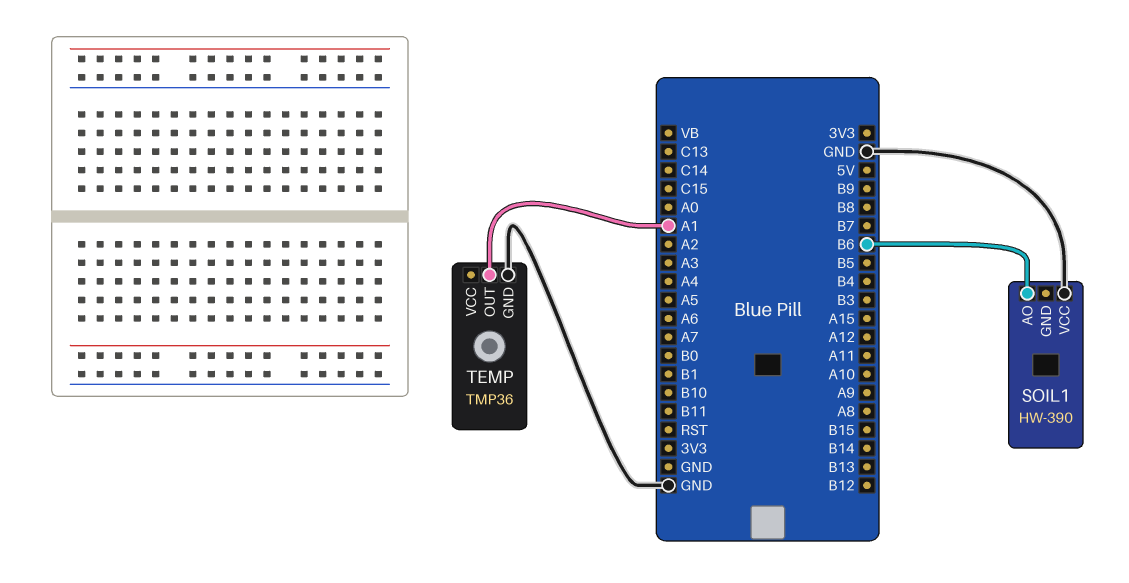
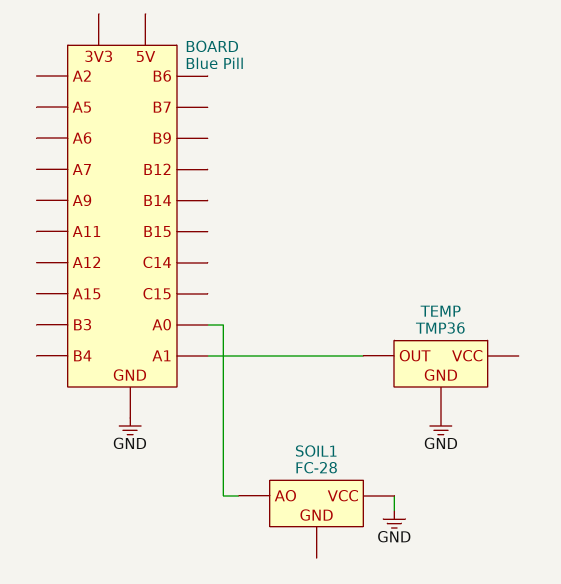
SOIL1: HW-390 -> FC-28
SOIL1 pin AO: B6 -> A0

